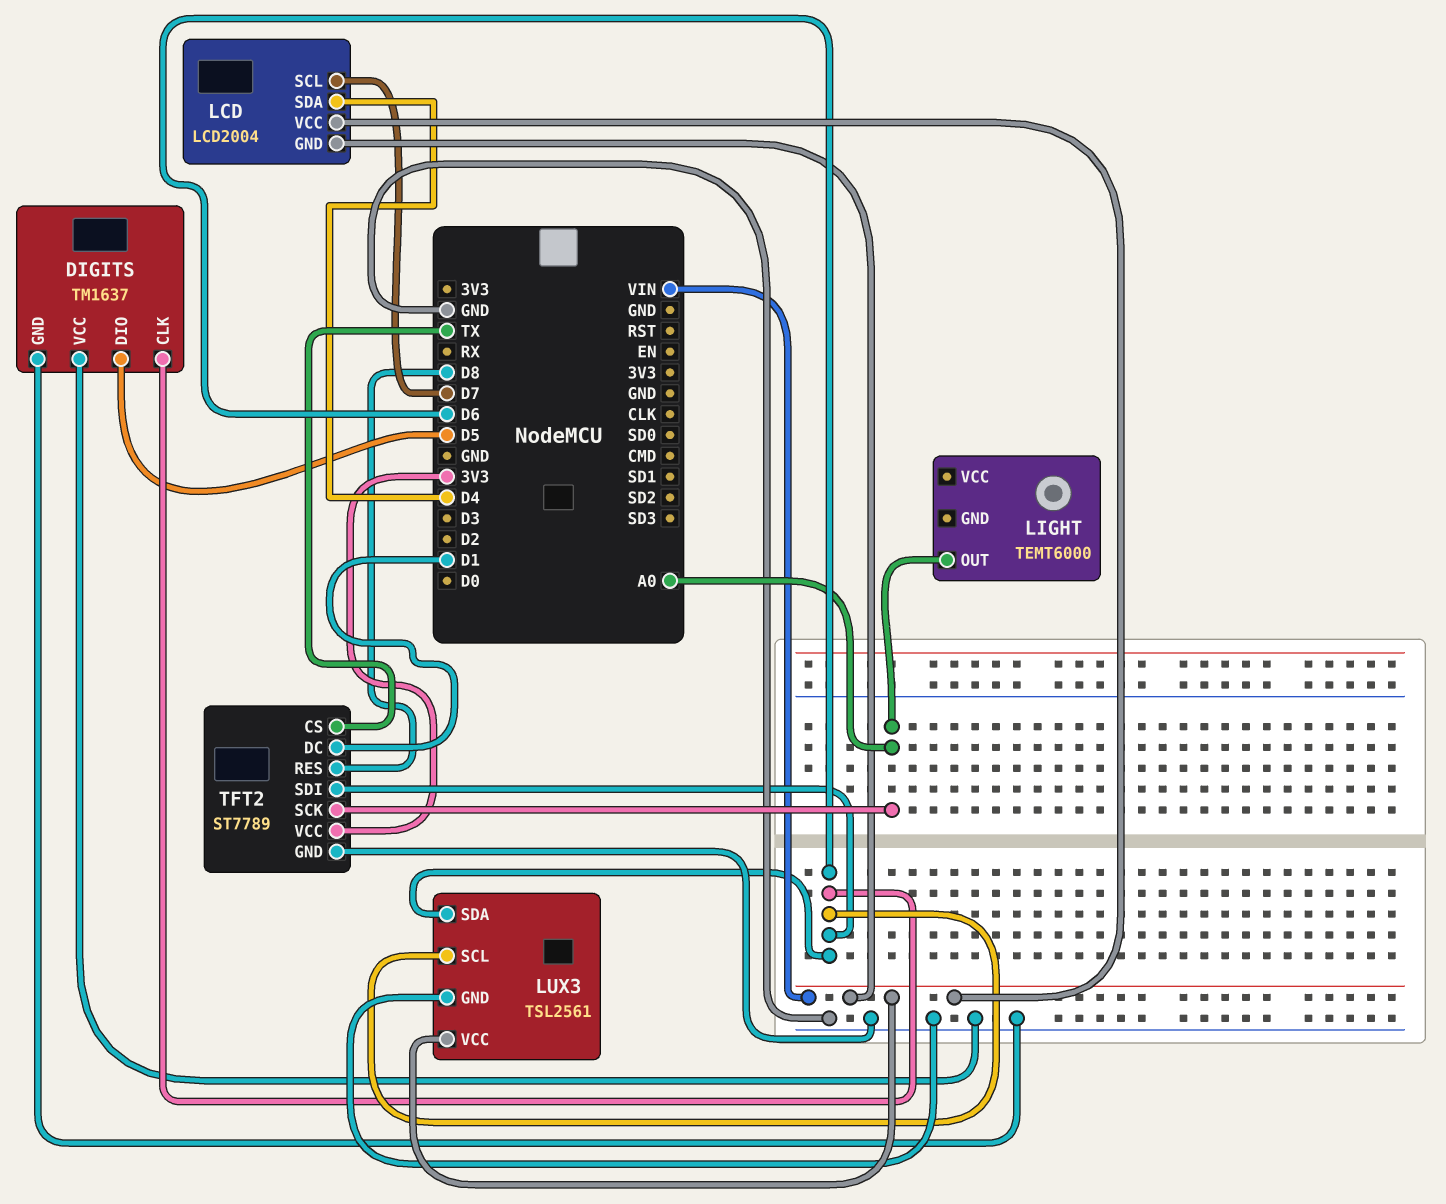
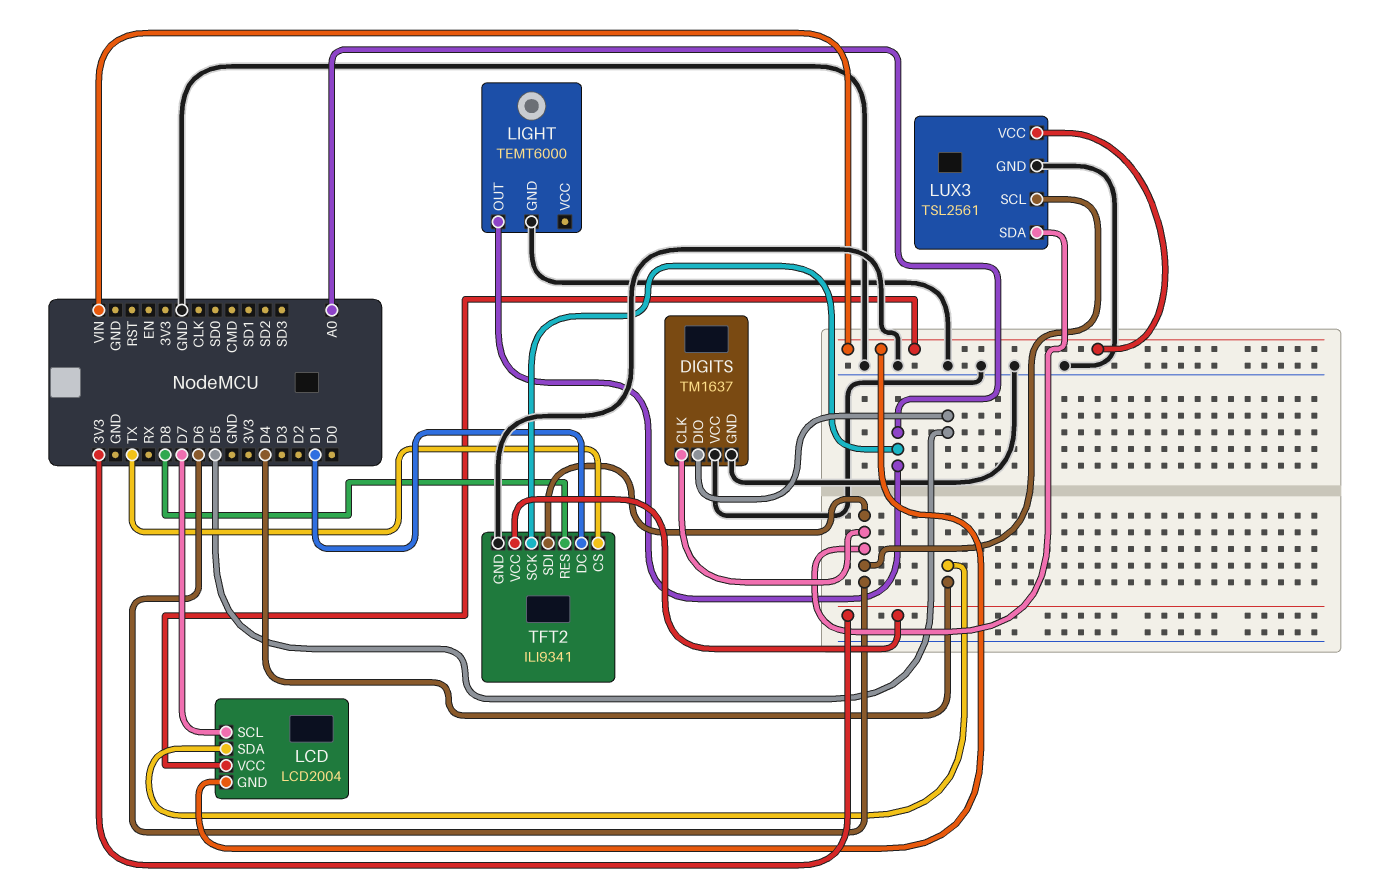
LIGHT pin GND: none -> GND
TFT2: ST7789 -> ILI9341

